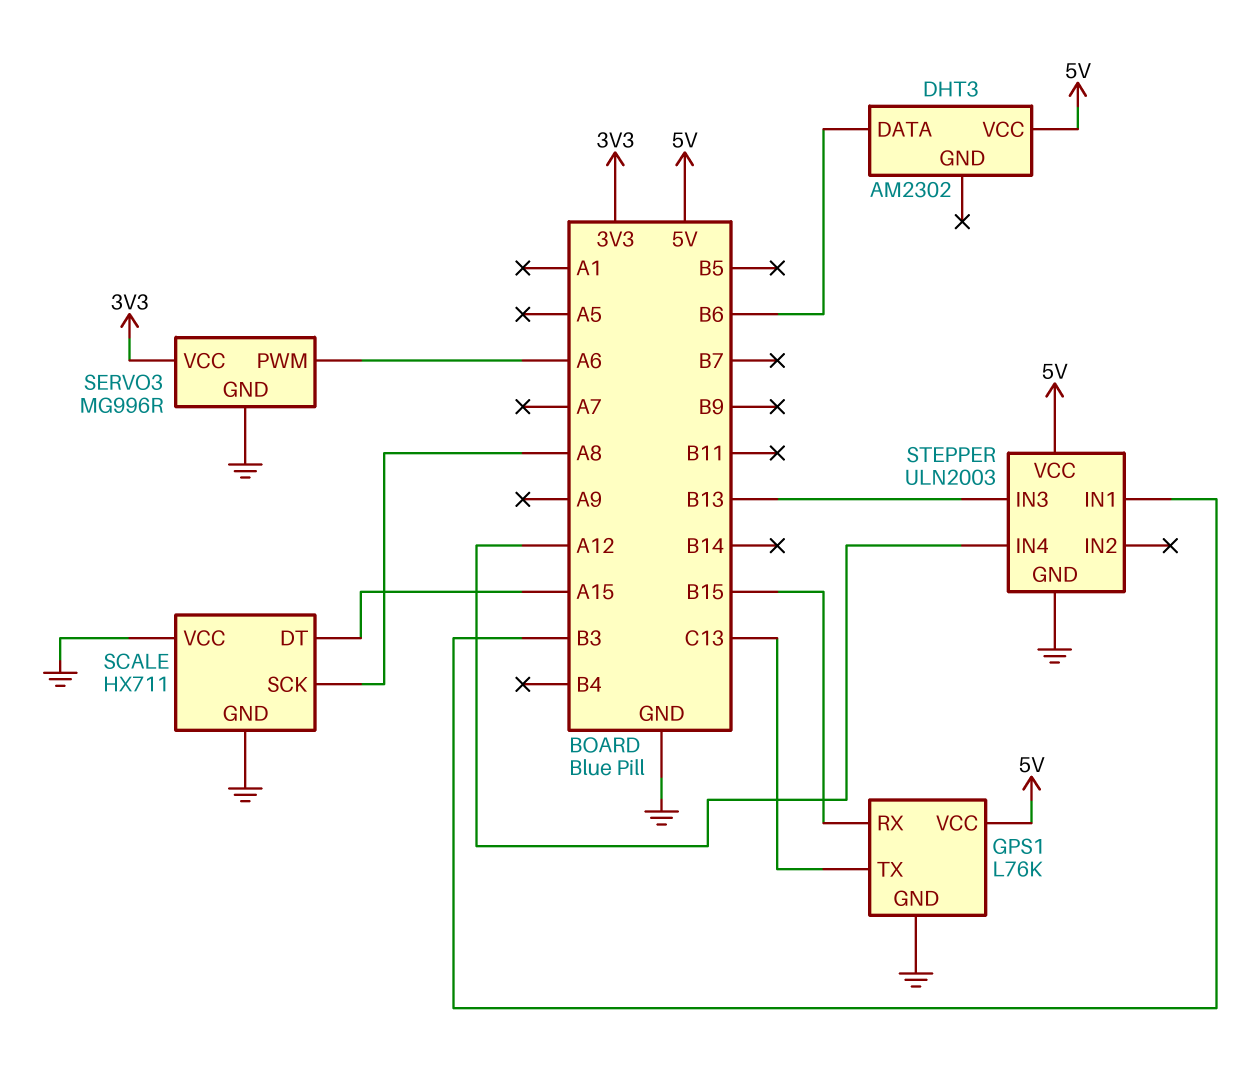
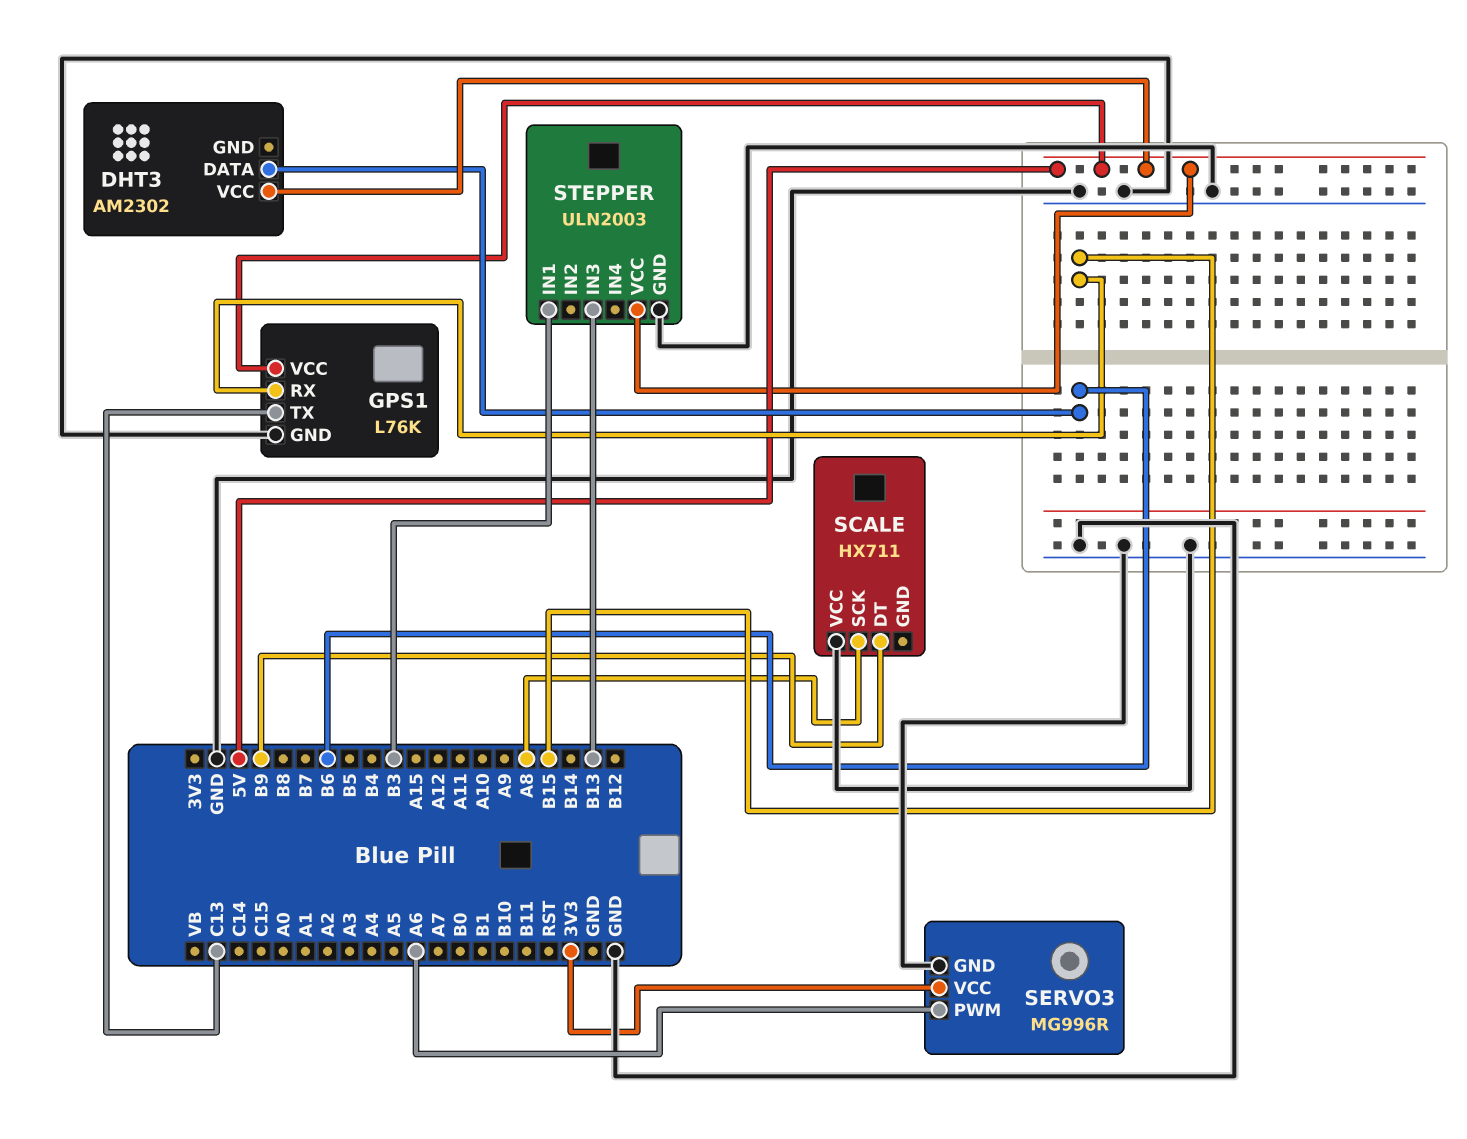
SCALE pin DT: A15 -> B9
SCALE pin GND: GND -> none
STEPPER pin IN4: A12 -> none

